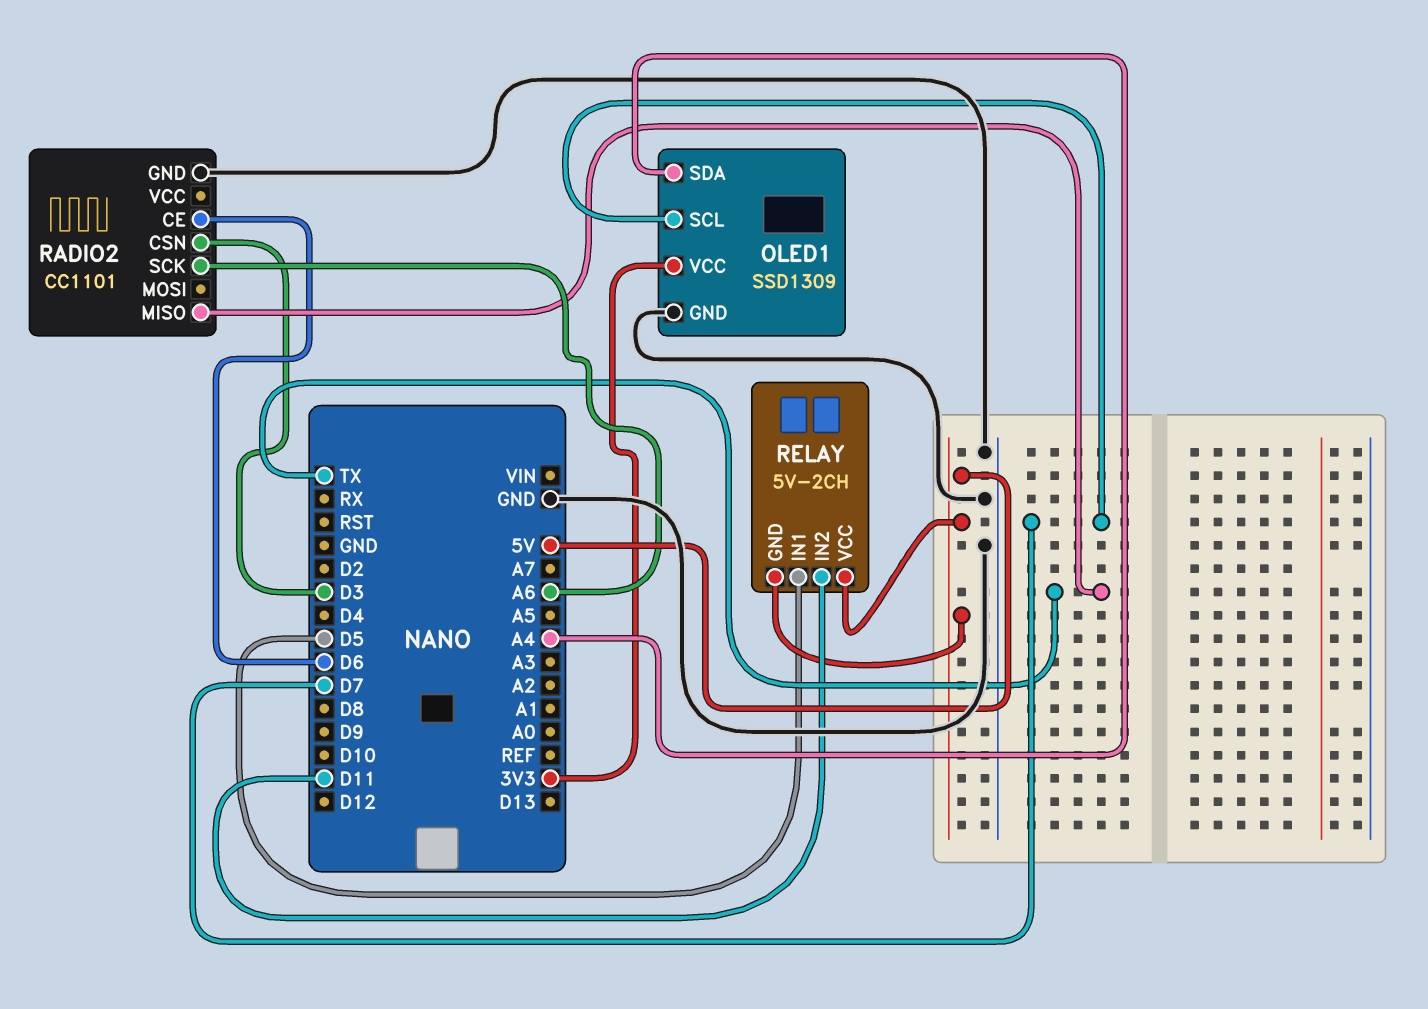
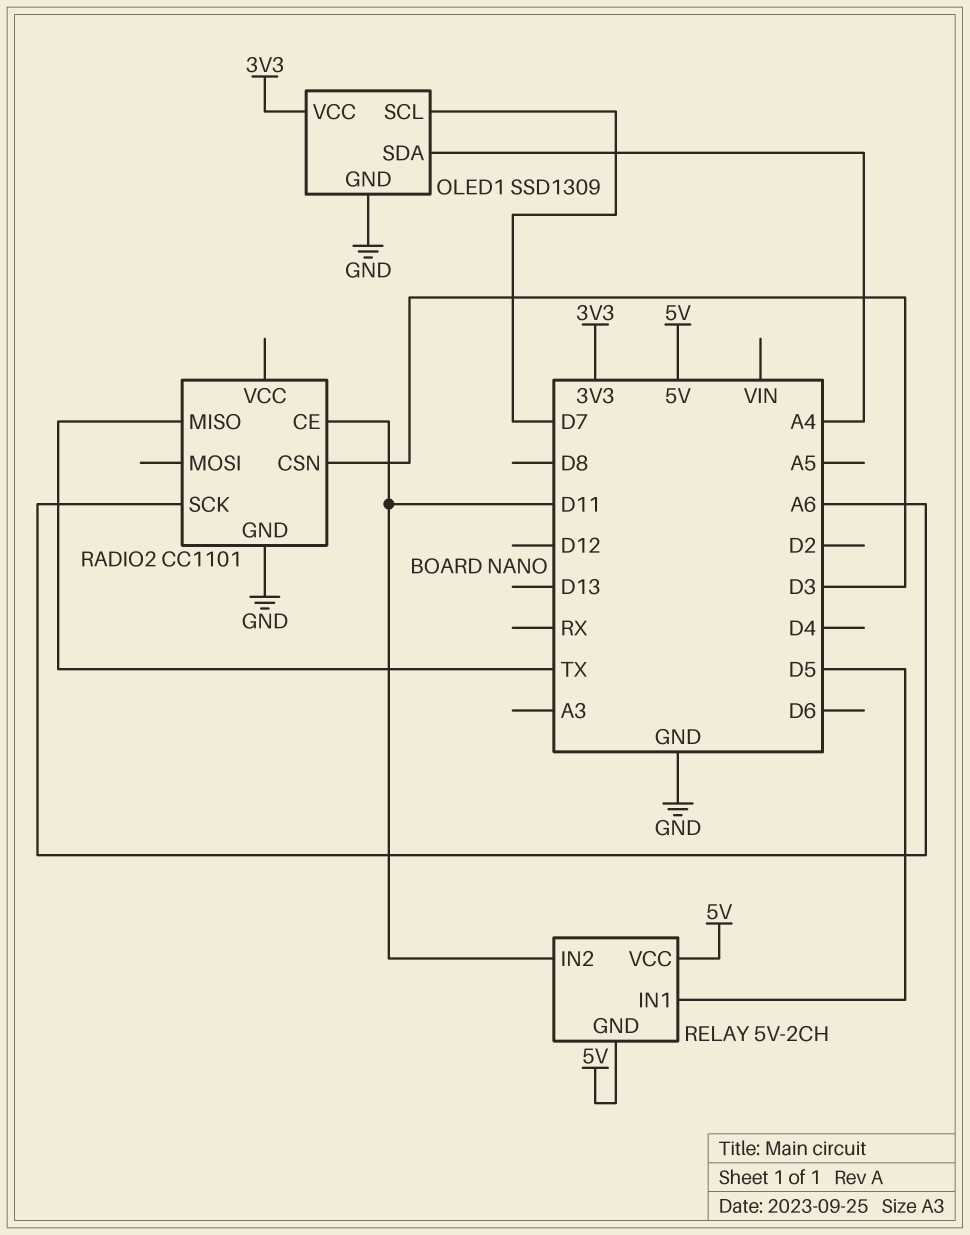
RADIO2 pin CE: D6 -> D11

